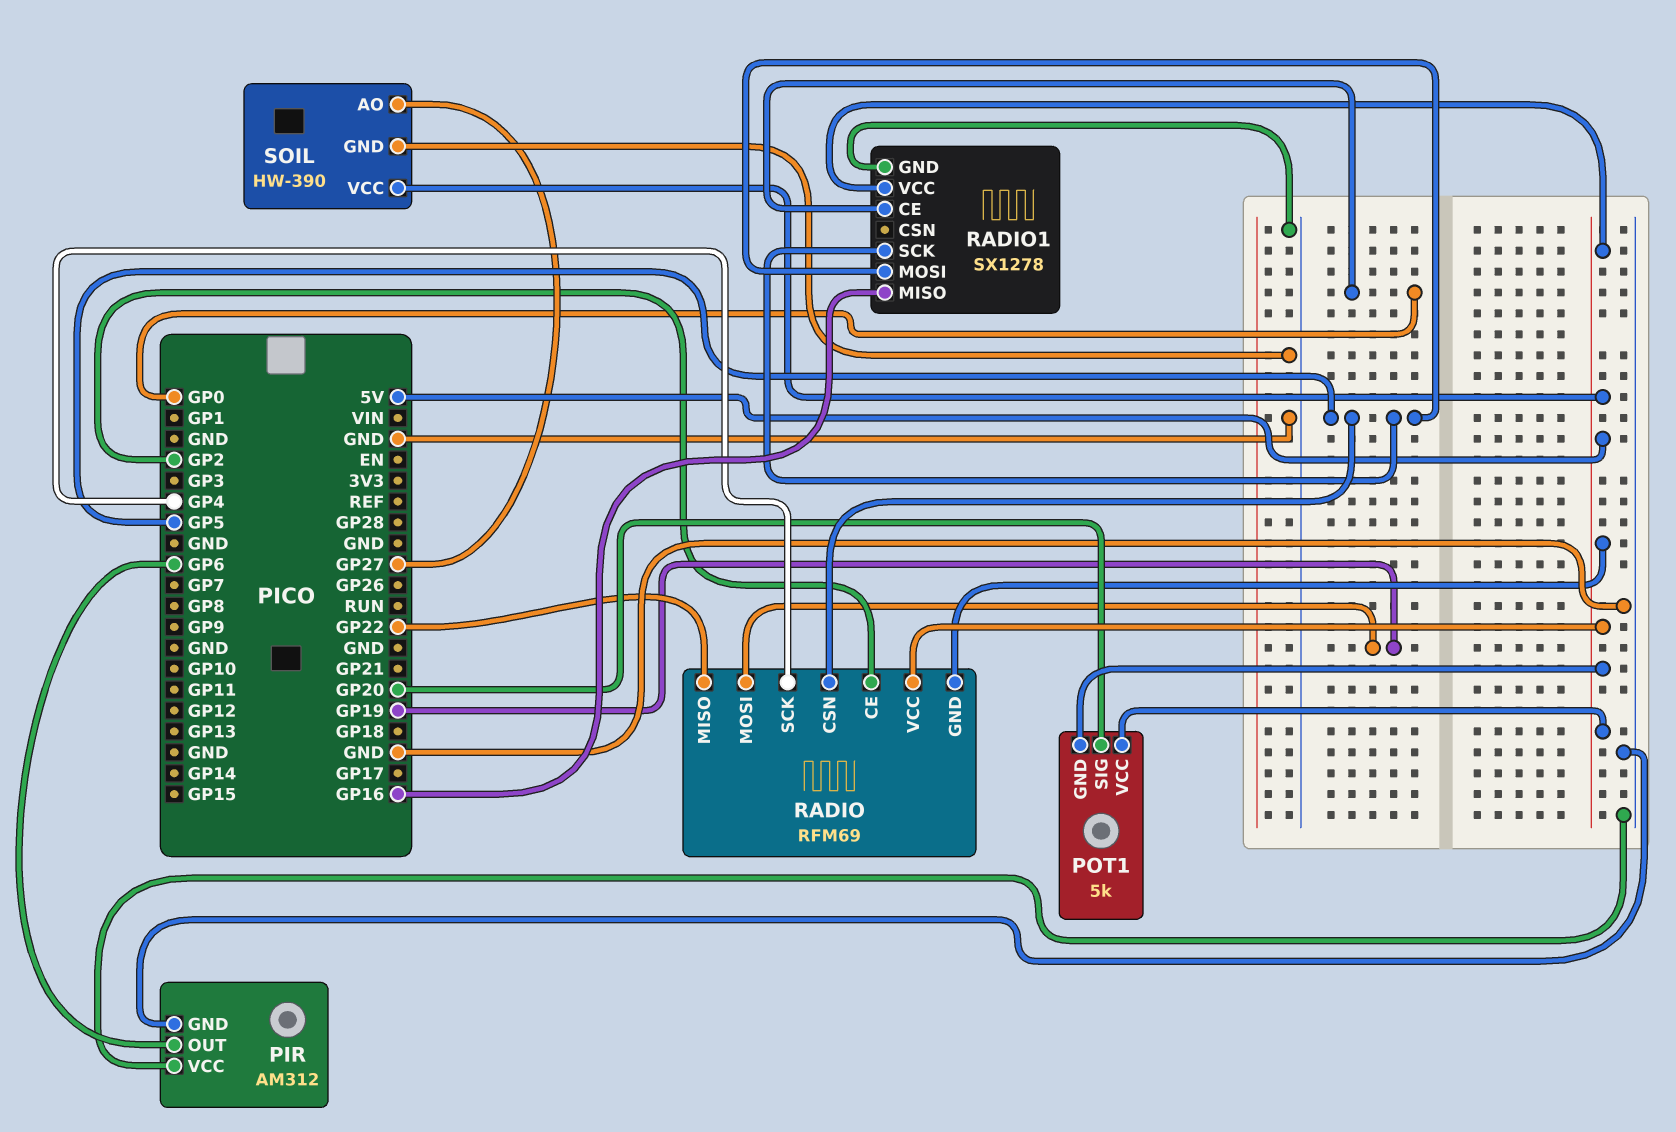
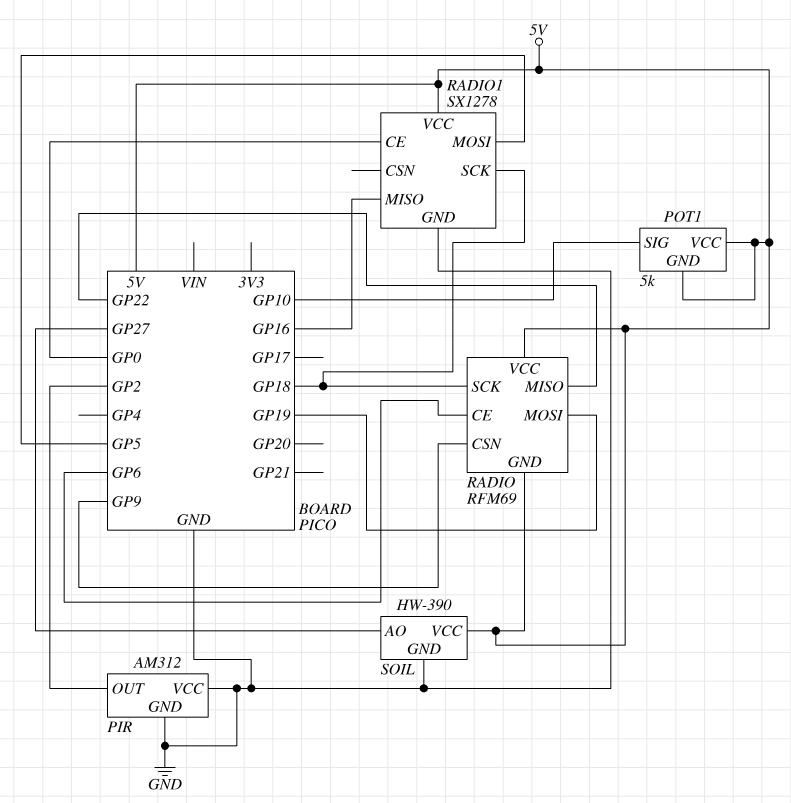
PIR pin OUT: GP6 -> GP2
POT1 pin SIG: GP20 -> GP10
RADIO pin CE: GP2 -> GP6
RADIO pin CSN: GP5 -> GP9
RADIO pin SCK: GP4 -> GP18
RADIO1 pin SCK: GP5 -> GP18

